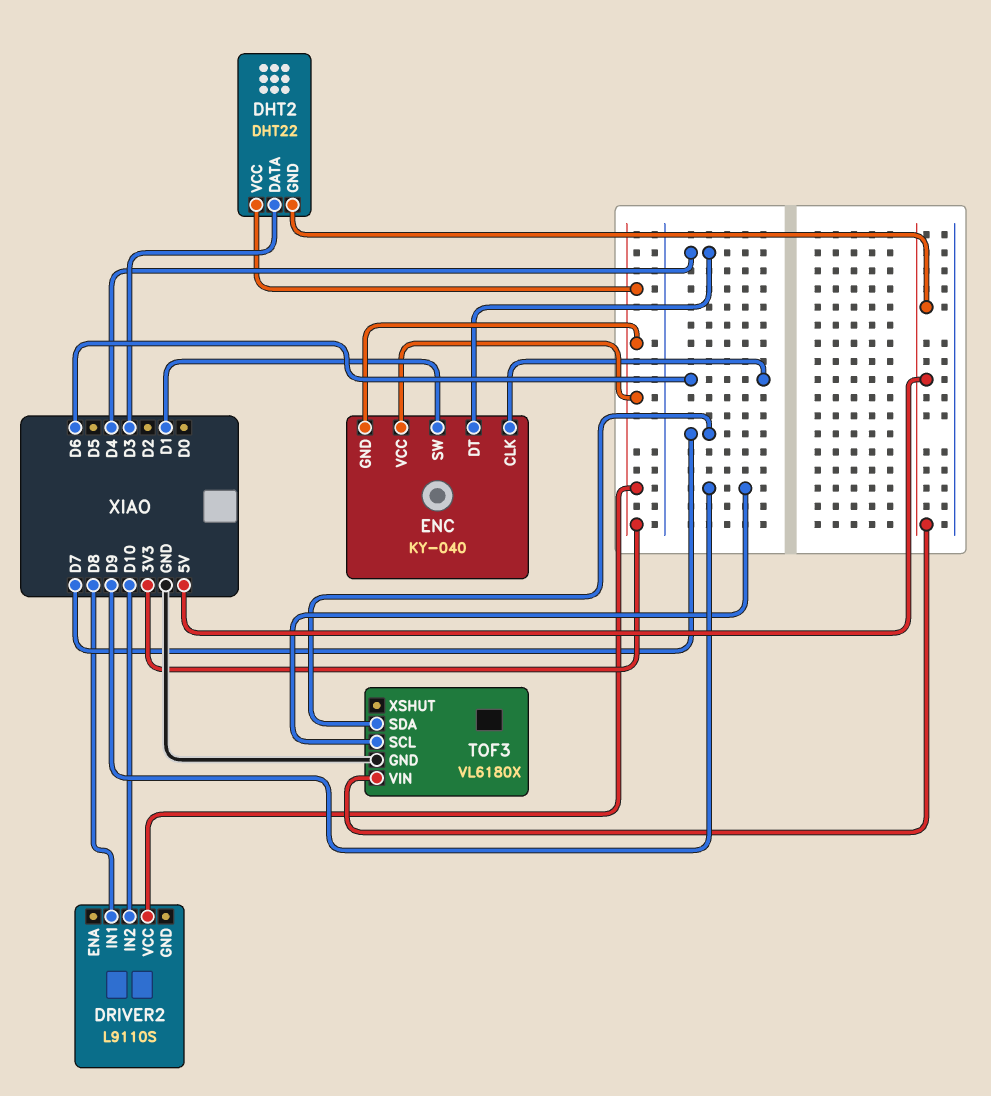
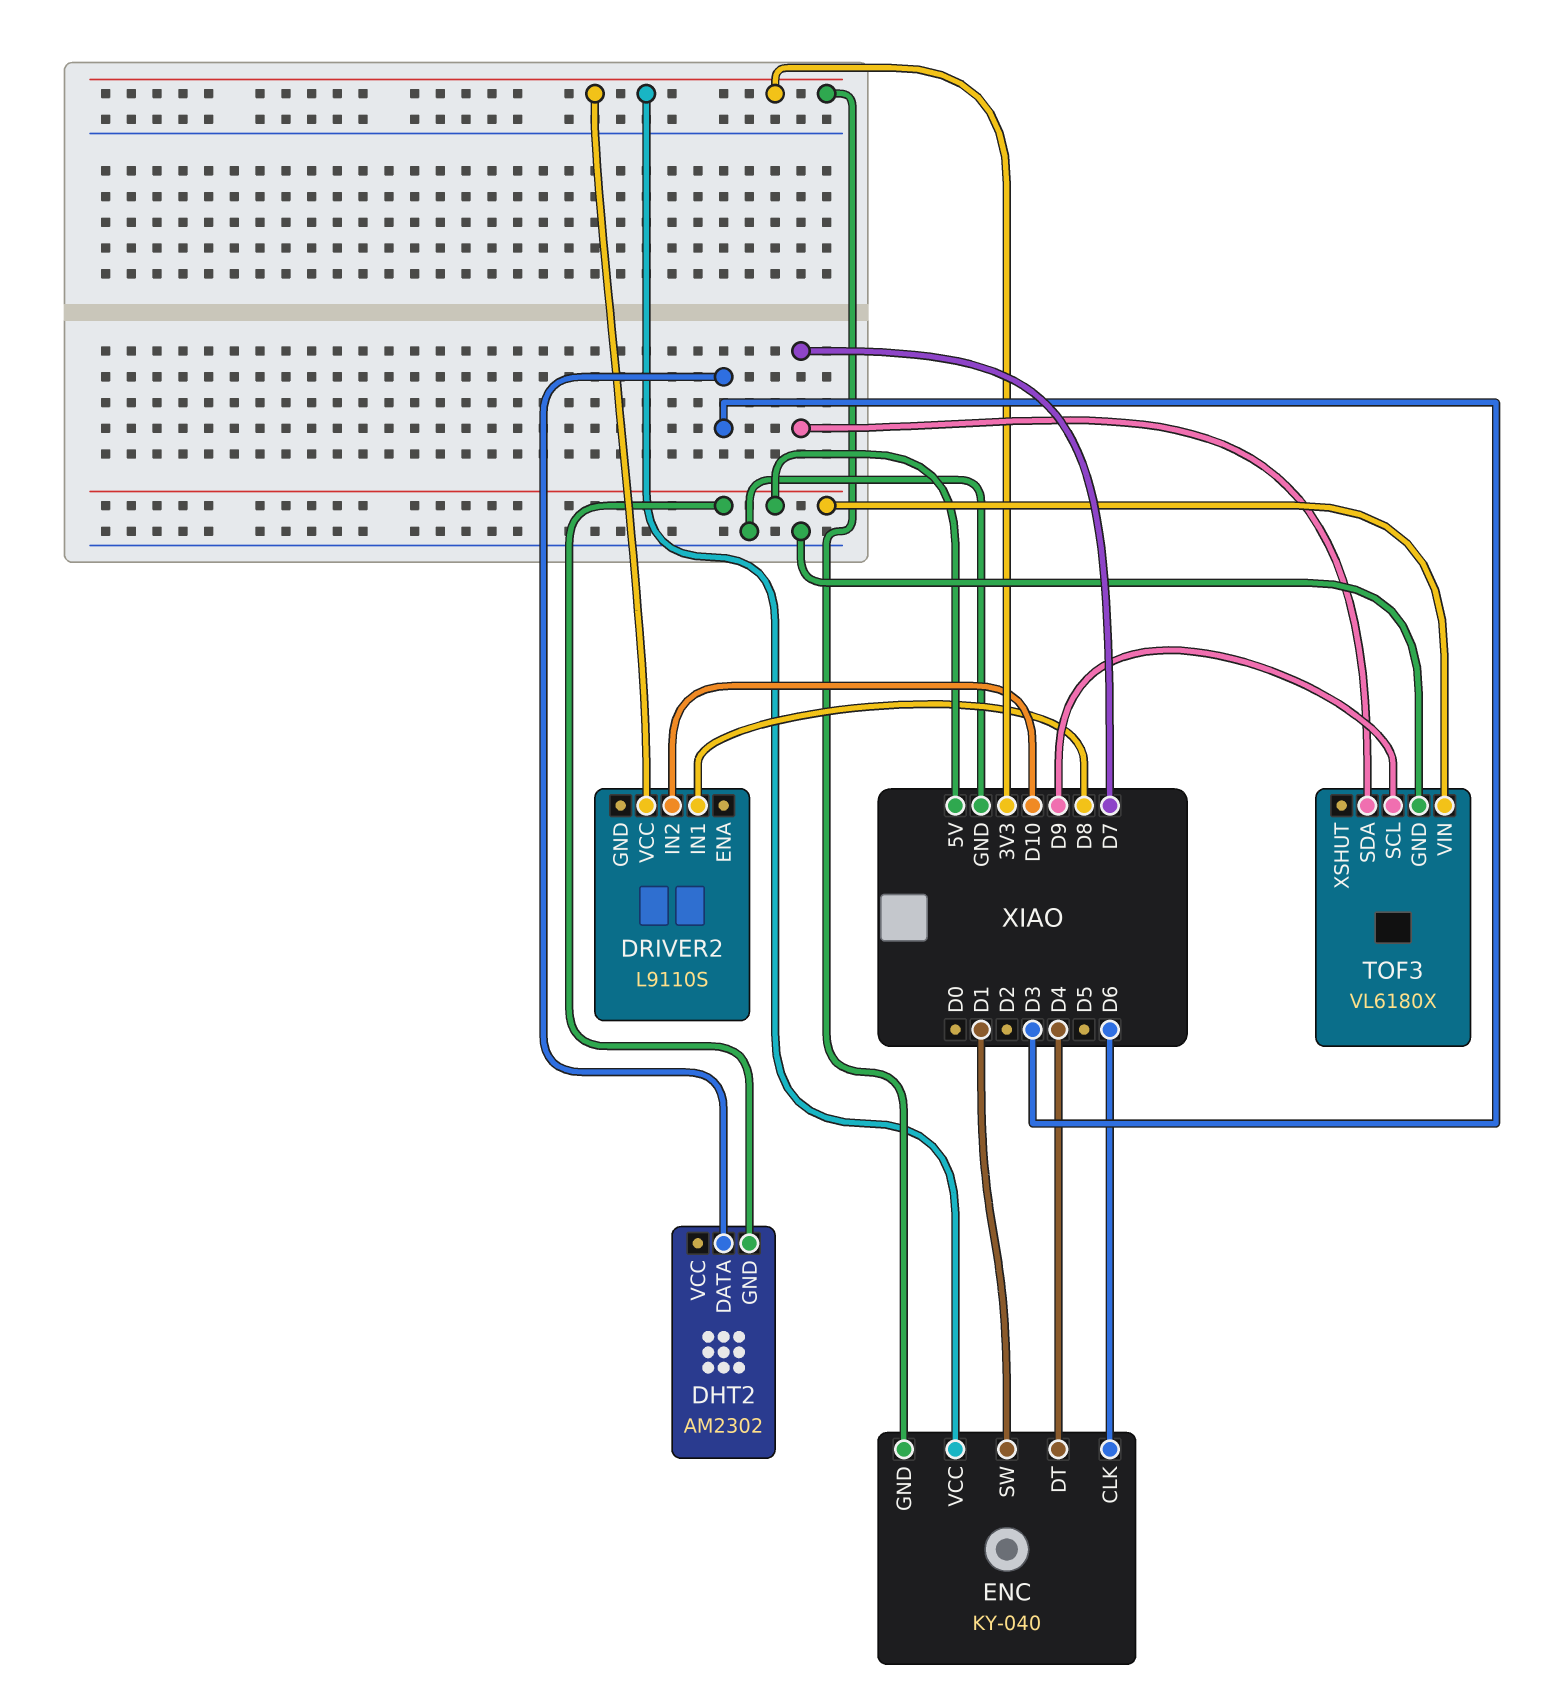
DHT2: DHT22 -> AM2302
DHT2 pin VCC: 3V3 -> none

